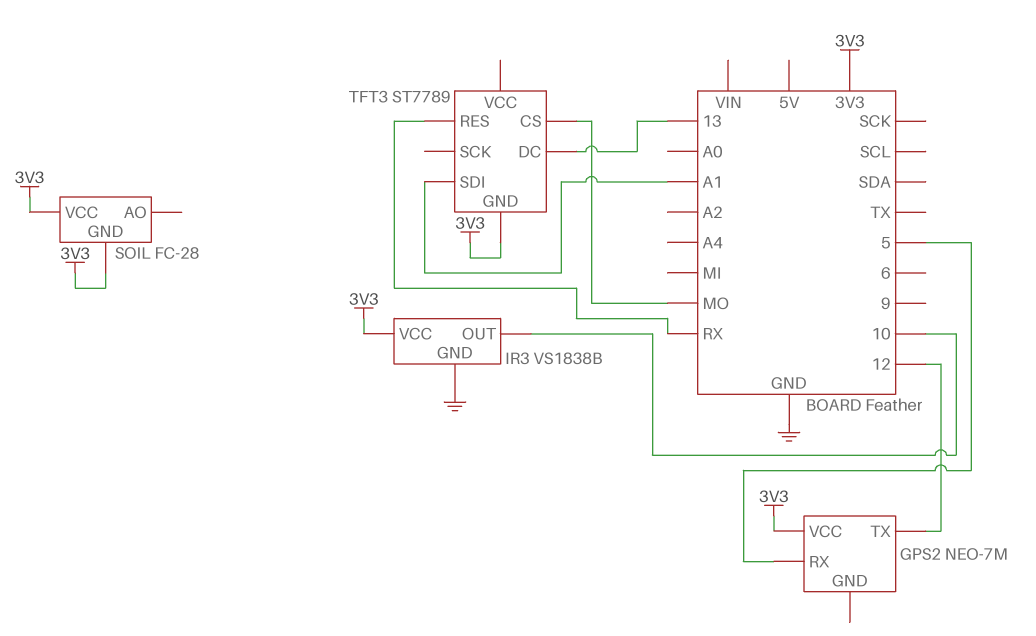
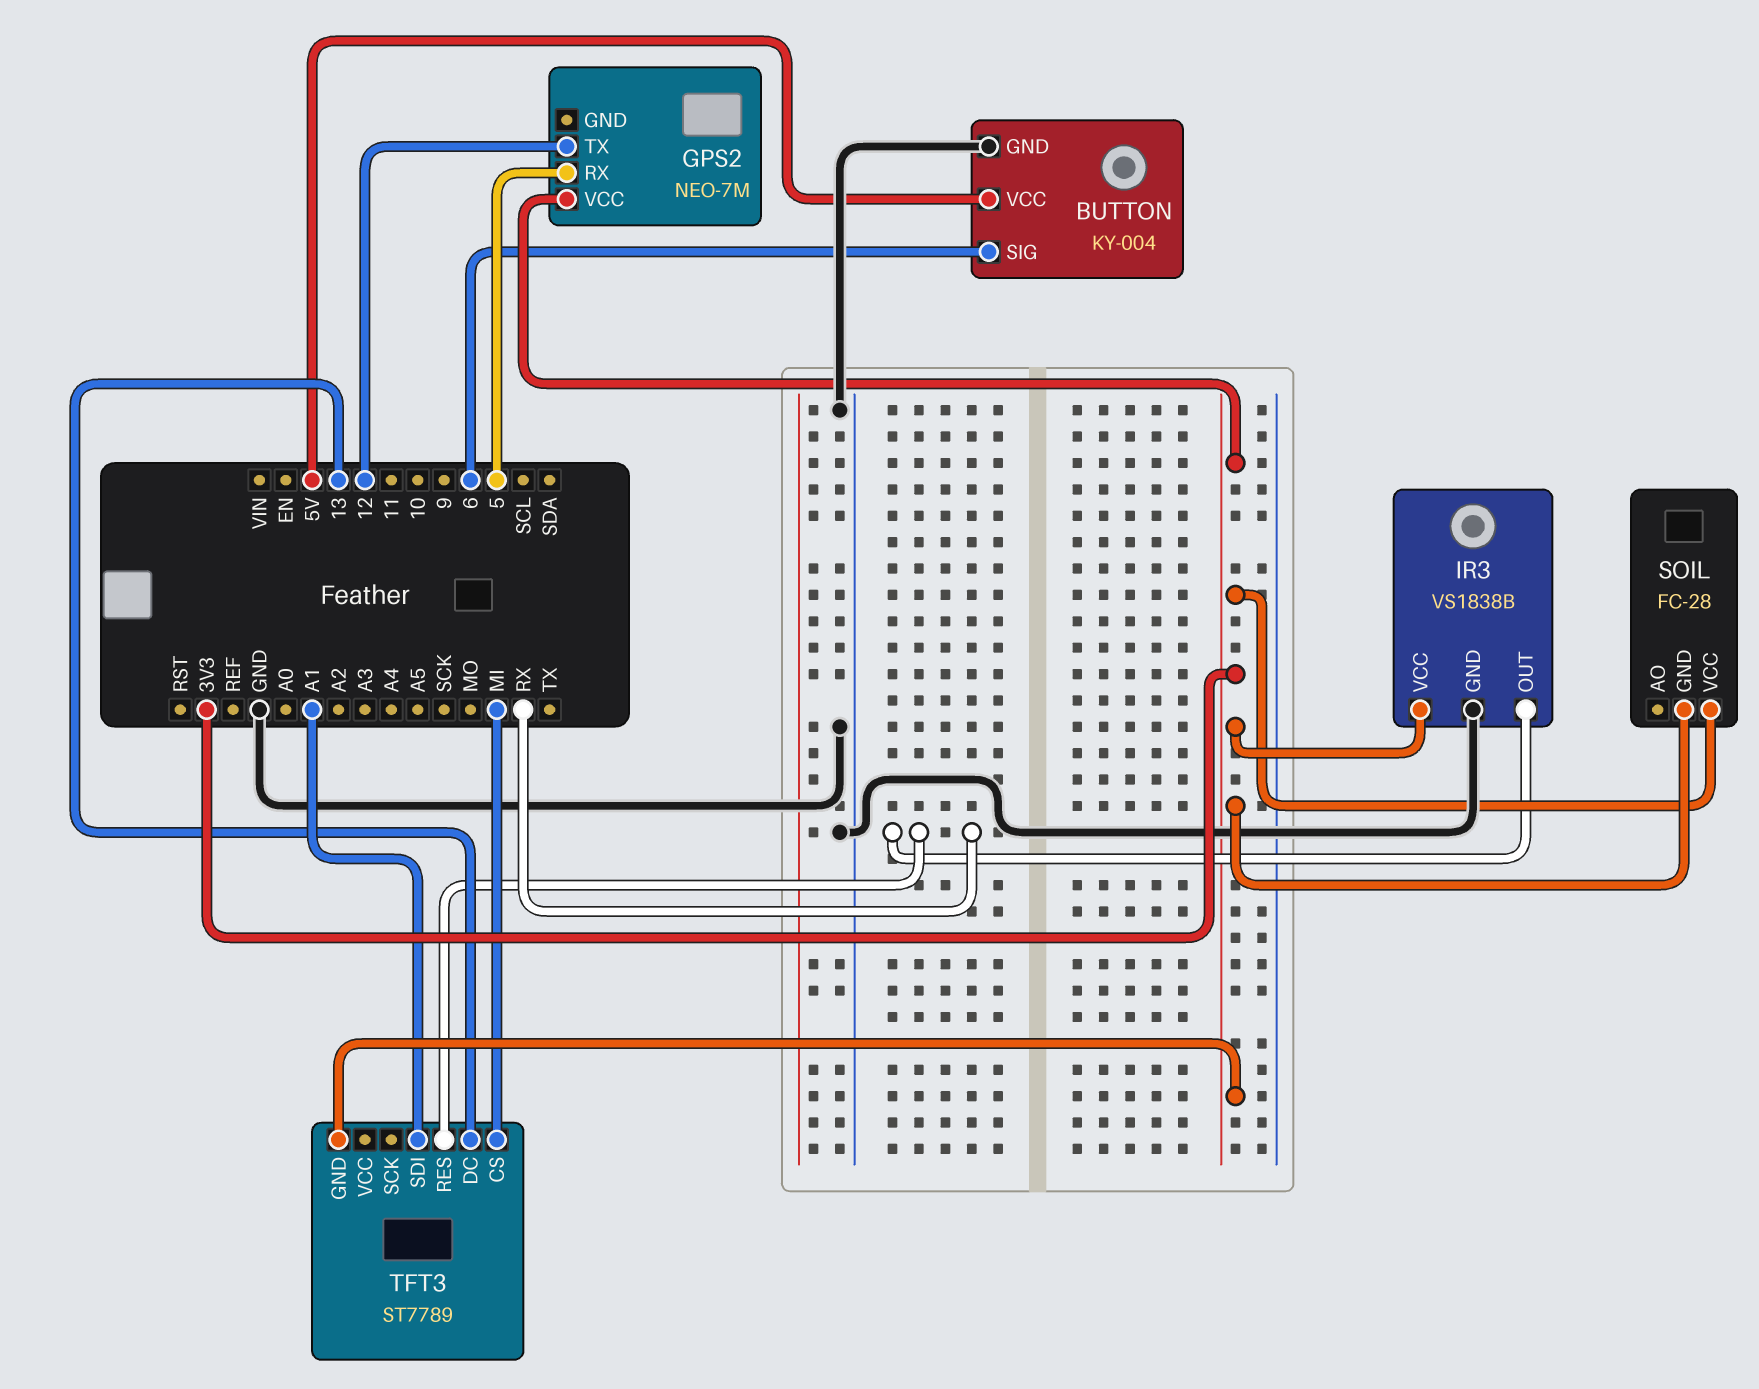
BUTTON: none -> KY-004
BUTTON pin GND: none -> GND
BUTTON pin SIG: none -> 6
BUTTON pin VCC: none -> 5V
IR3 pin OUT: 10 -> RX
TFT3 pin CS: MO -> MI

